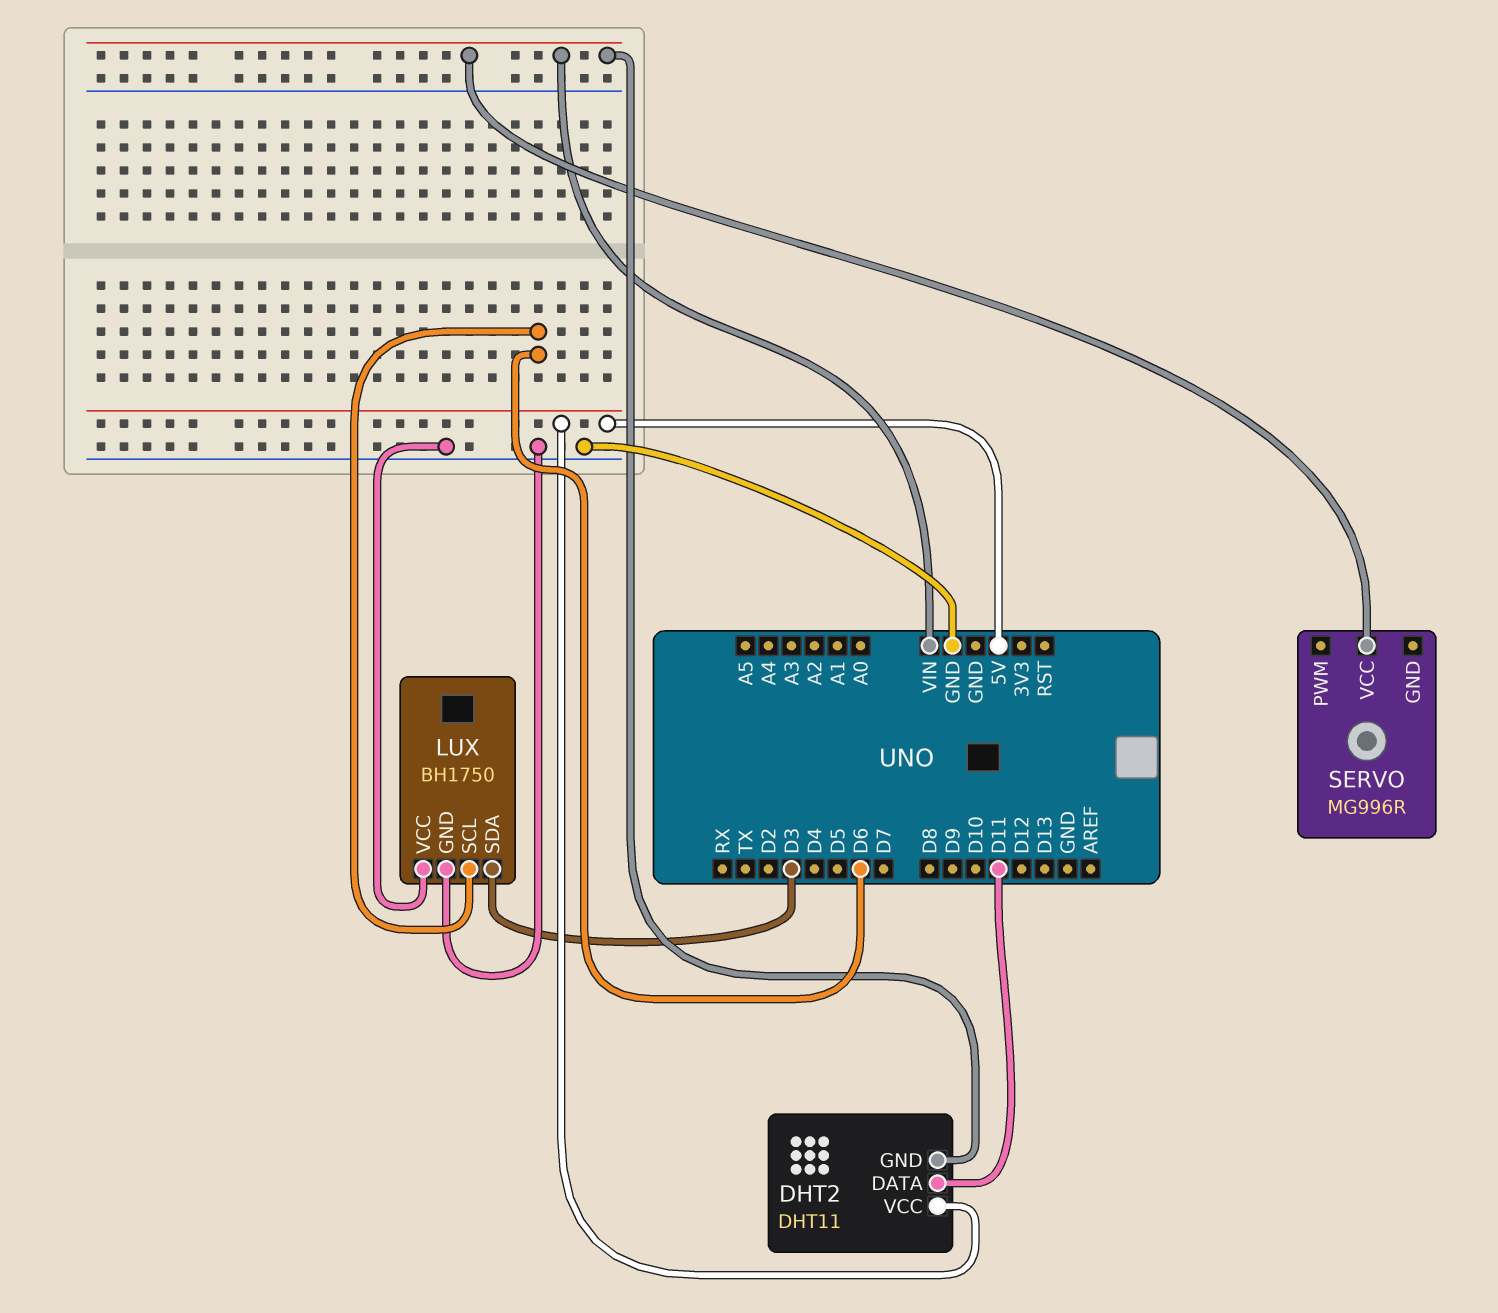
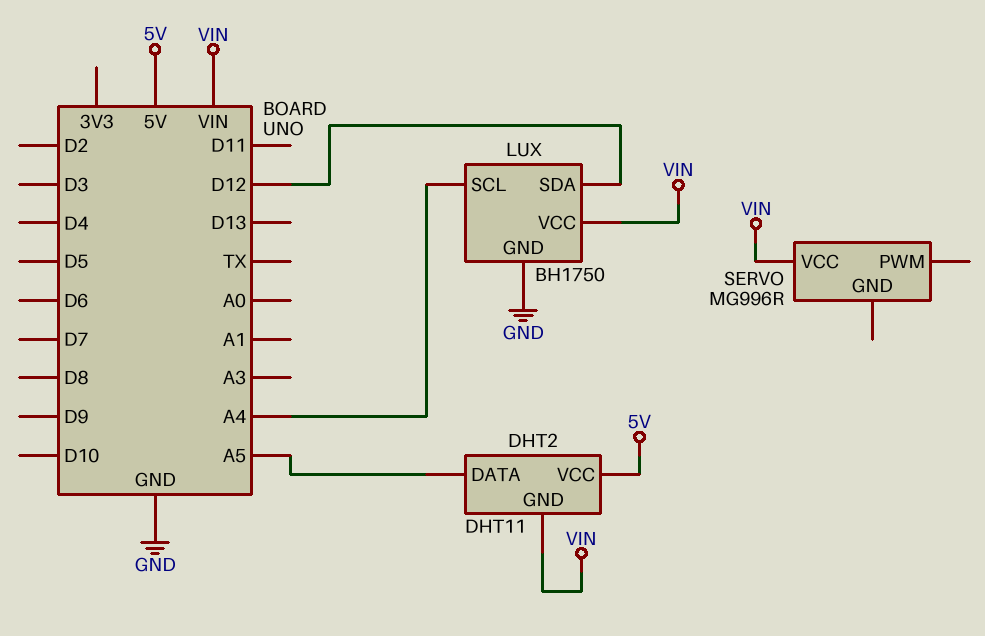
DHT2 pin DATA: D11 -> A5
LUX pin SCL: D6 -> A4
LUX pin SDA: D3 -> D12
LUX pin VCC: GND -> VIN

